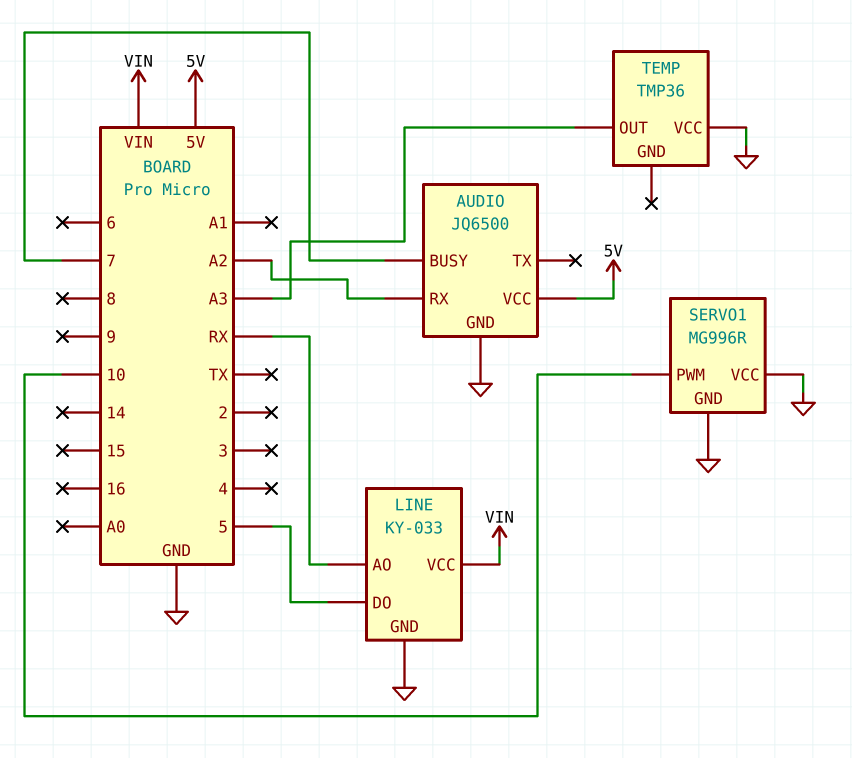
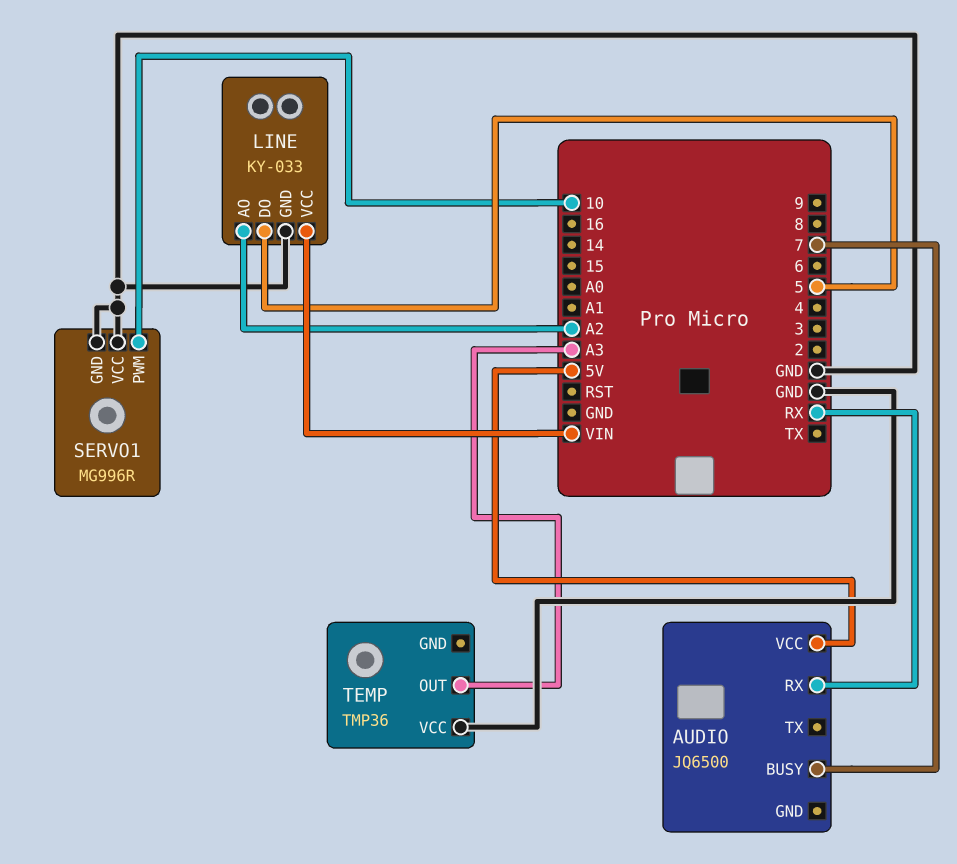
AUDIO pin GND: GND -> none
AUDIO pin RX: A2 -> RX
LINE pin AO: RX -> A2

